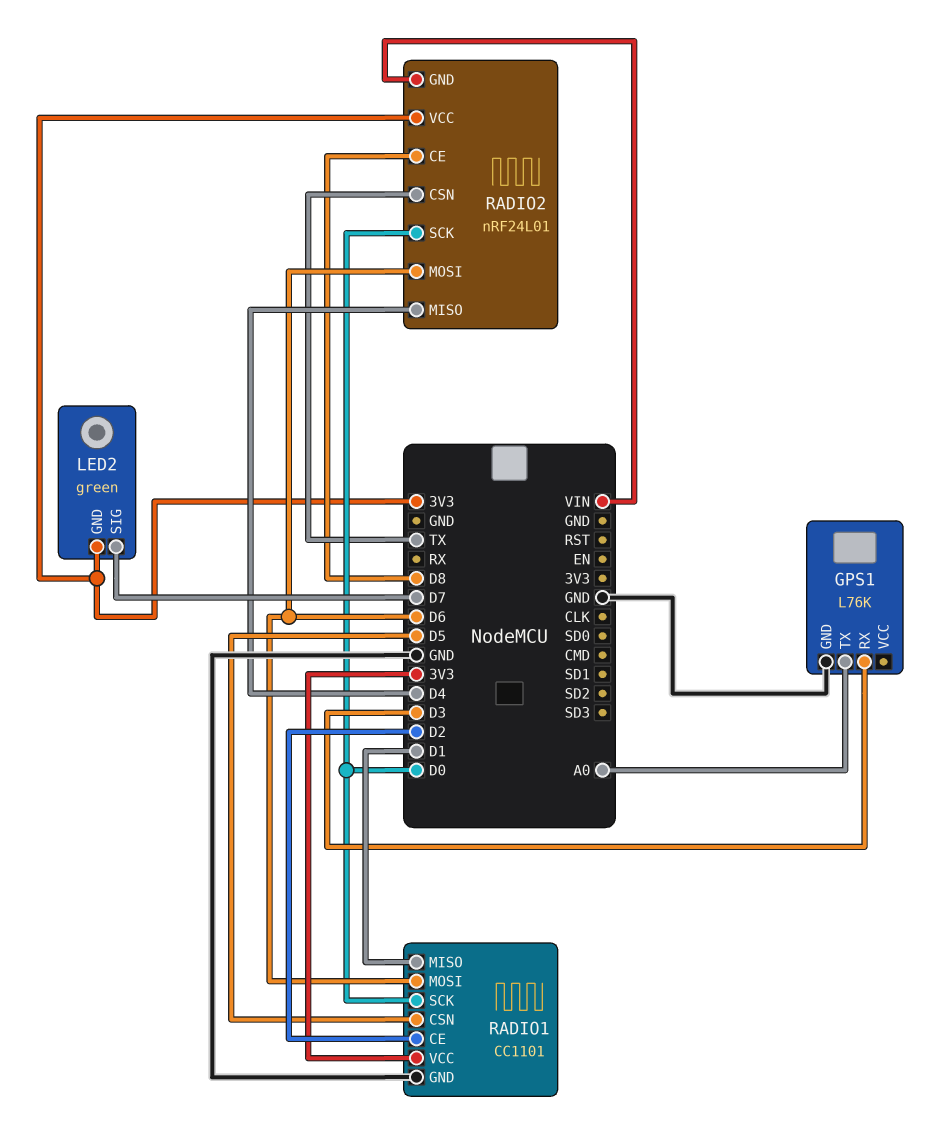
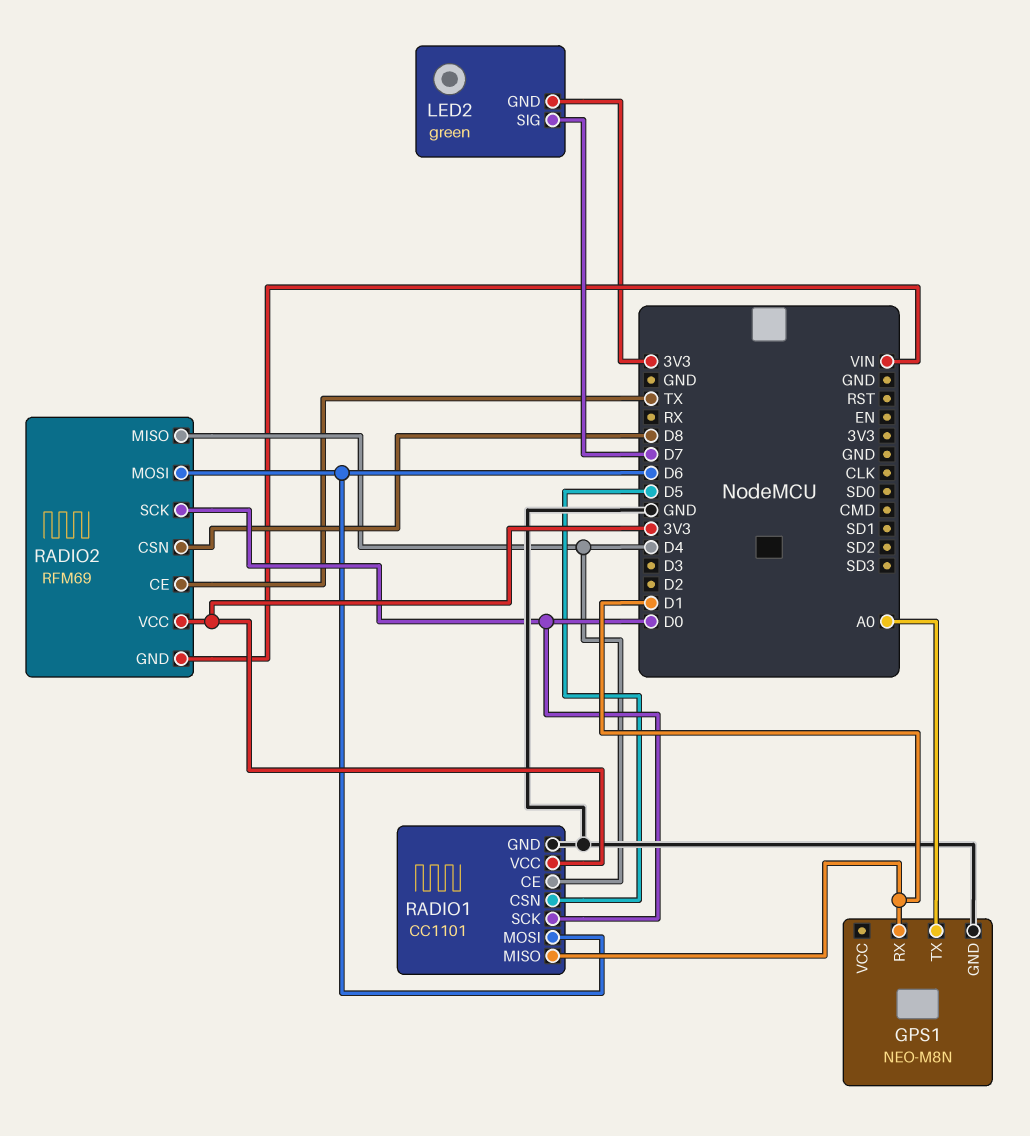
GPS1: L76K -> NEO-M8N
GPS1 pin RX: D3 -> D1
RADIO1 pin CE: D2 -> D4
RADIO2: nRF24L01 -> RFM69
RADIO2 pin CE: D8 -> TX
RADIO2 pin CSN: TX -> D8

